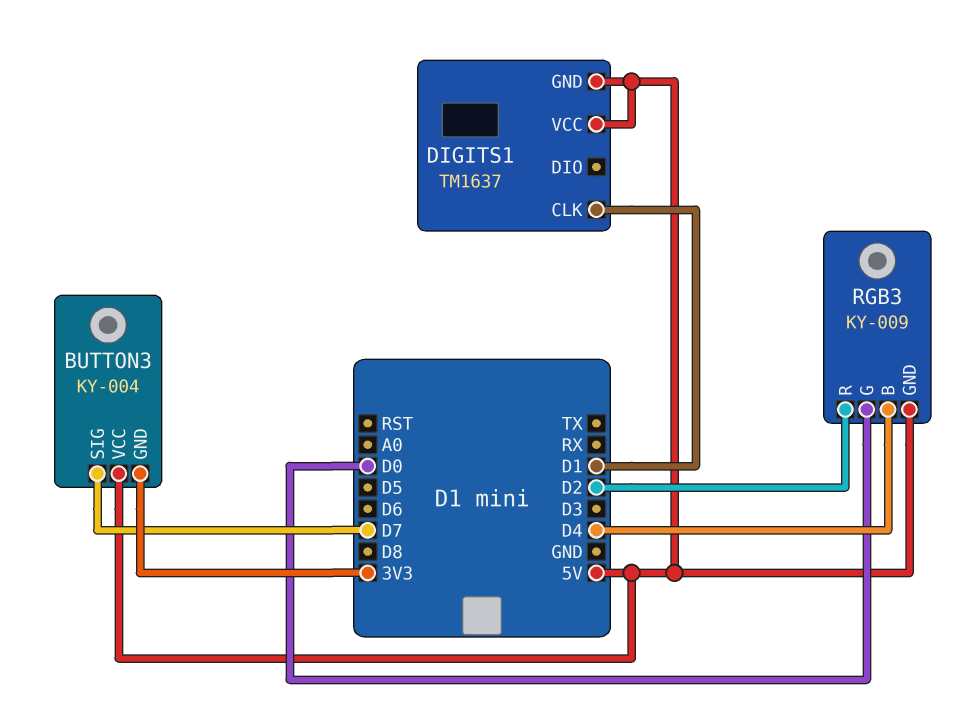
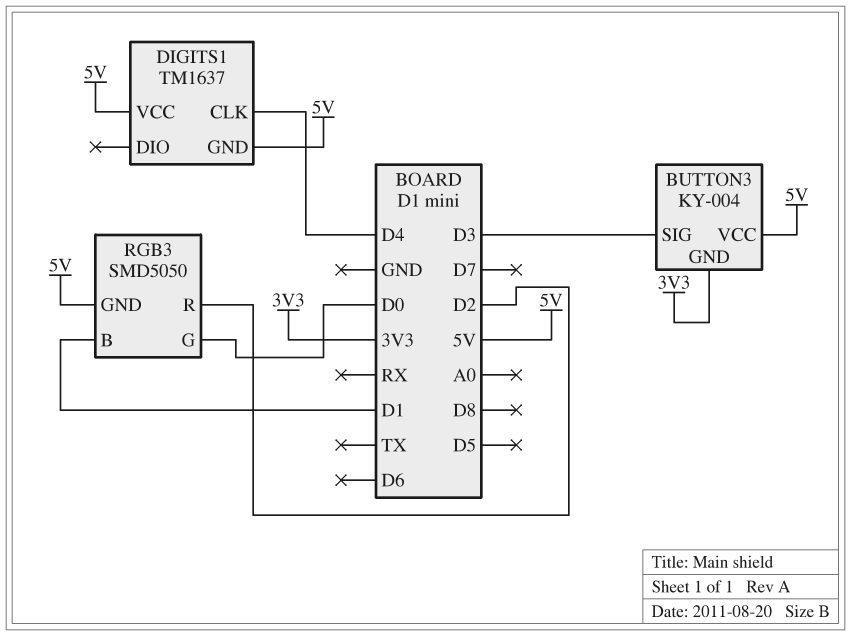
BUTTON3 pin SIG: D7 -> D3
DIGITS1 pin CLK: D1 -> D4
RGB3: KY-009 -> SMD5050
RGB3 pin B: D4 -> D1

